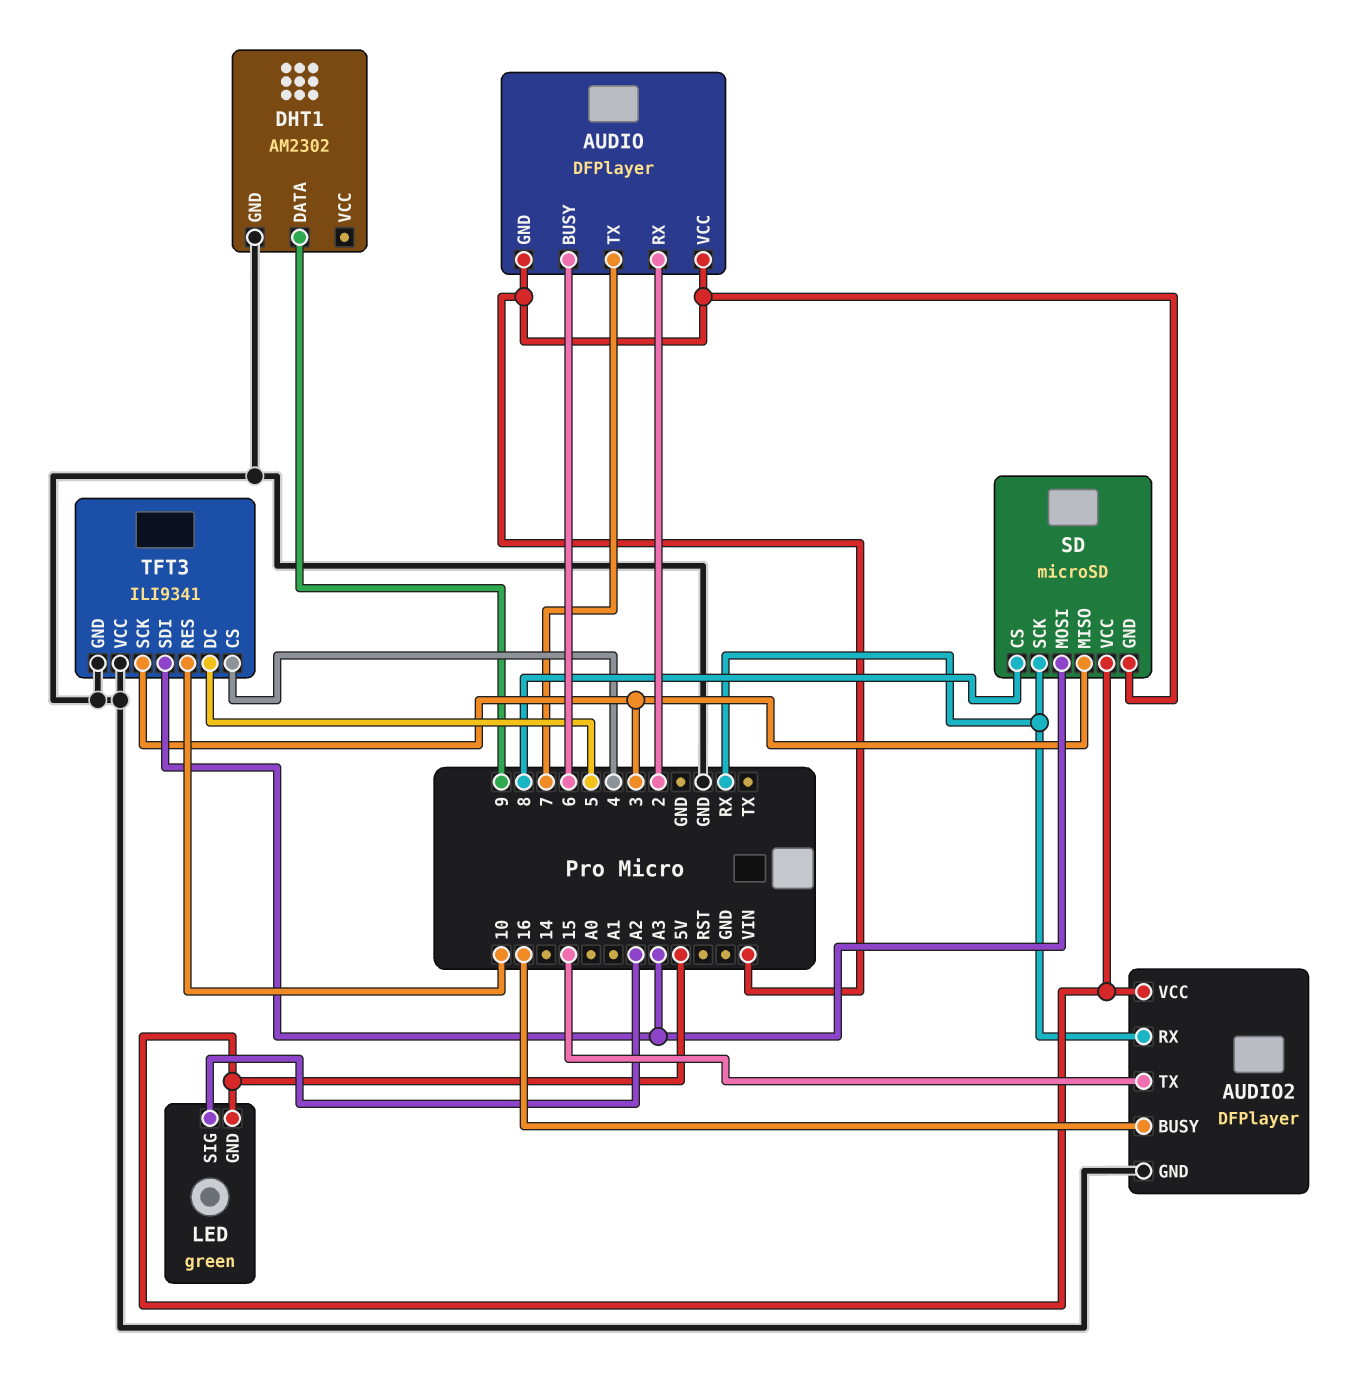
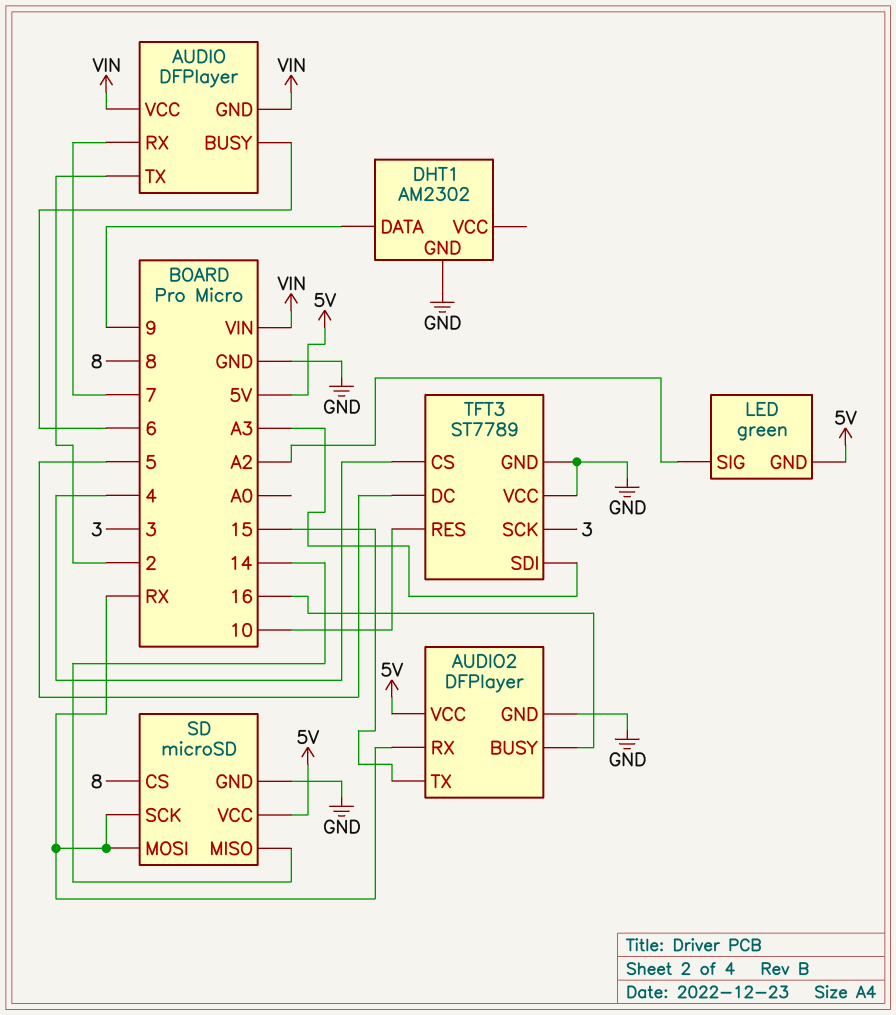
AUDIO pin RX: 2 -> 7
AUDIO pin TX: 7 -> 2
SD pin GND: VIN -> GND
SD pin MISO: 3 -> 14
SD pin MOSI: A3 -> RX
TFT3: ILI9341 -> ST7789

